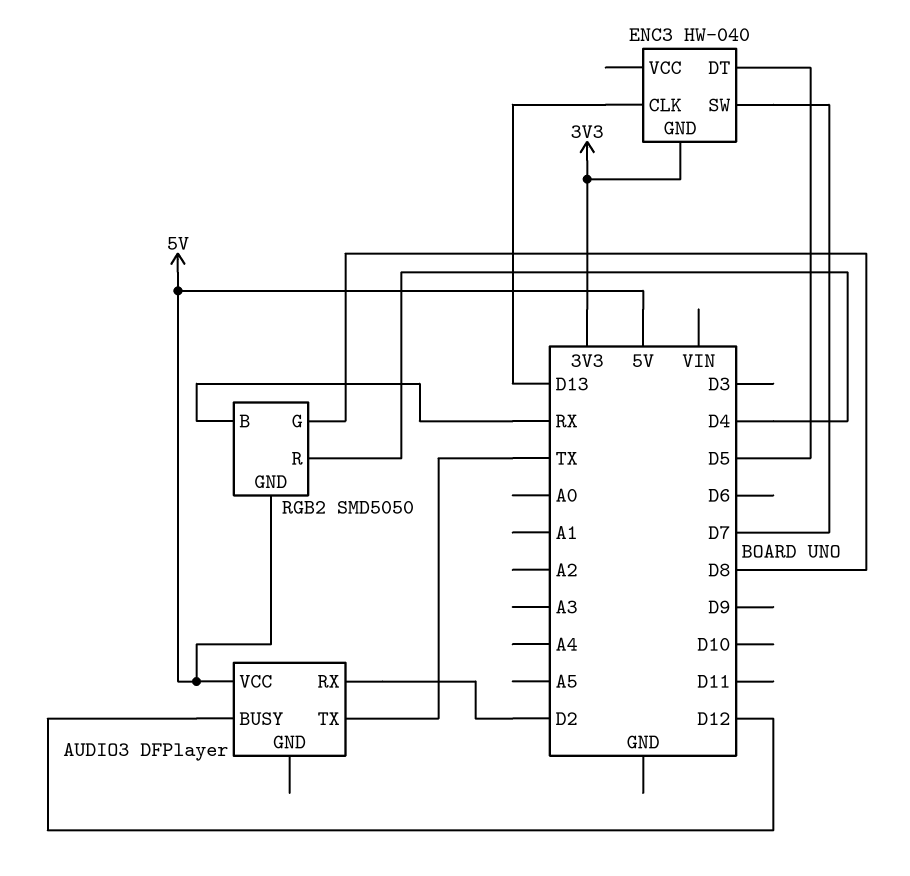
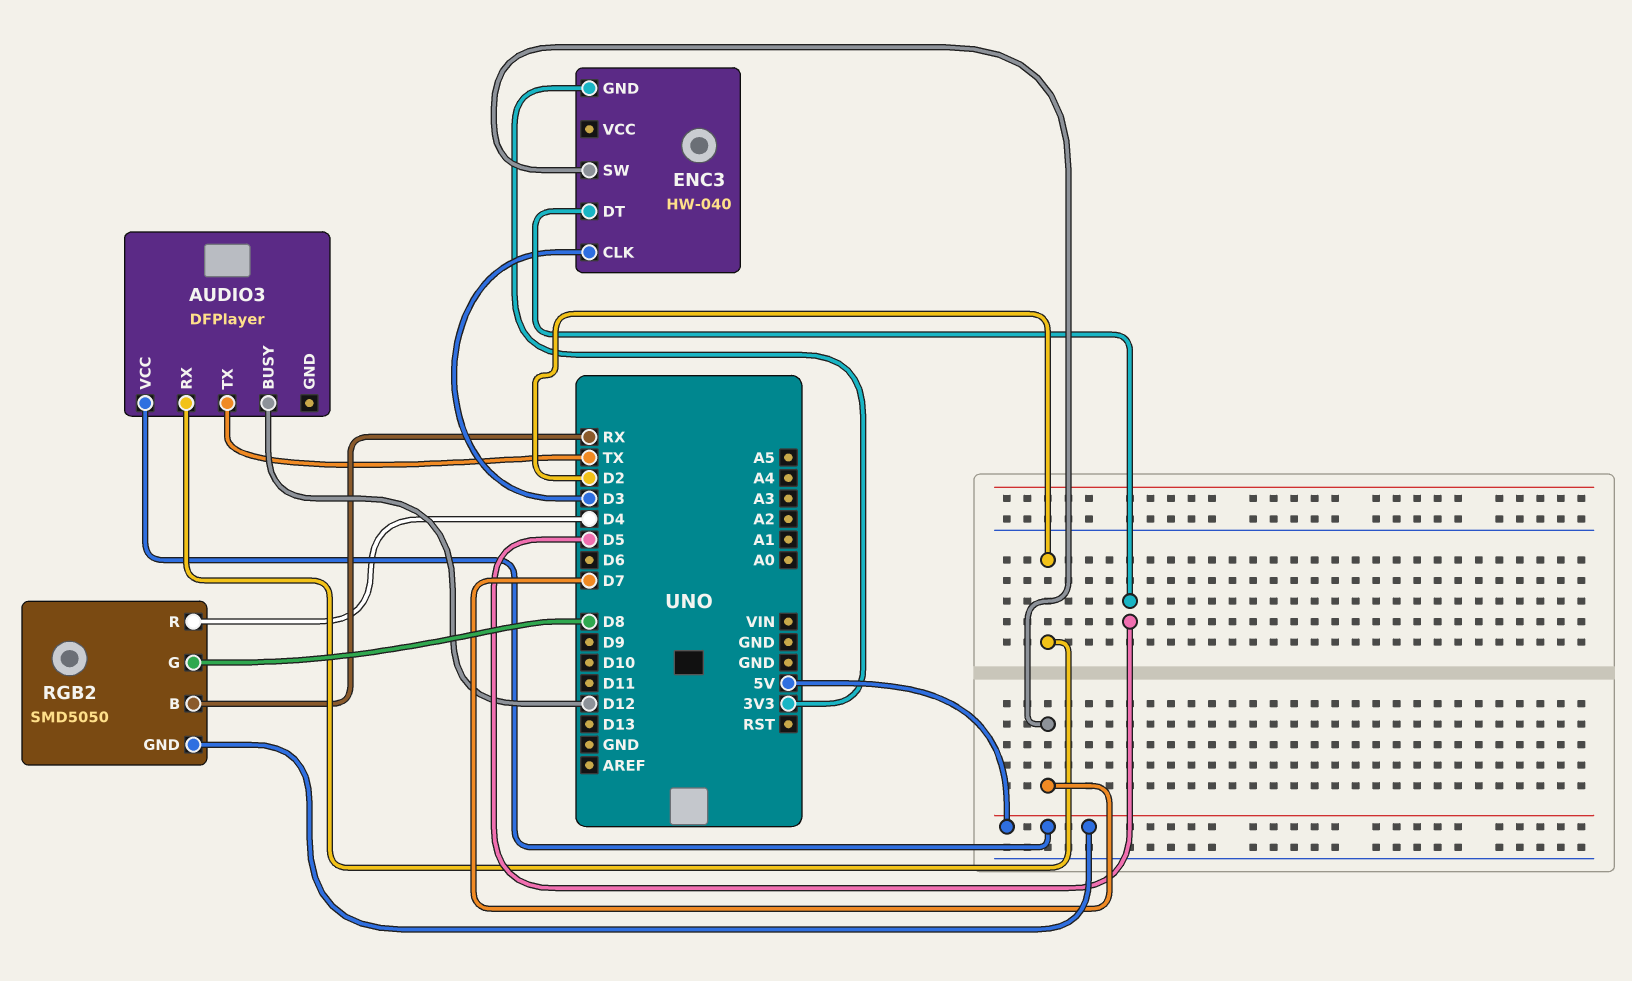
ENC3 pin CLK: D13 -> D3

